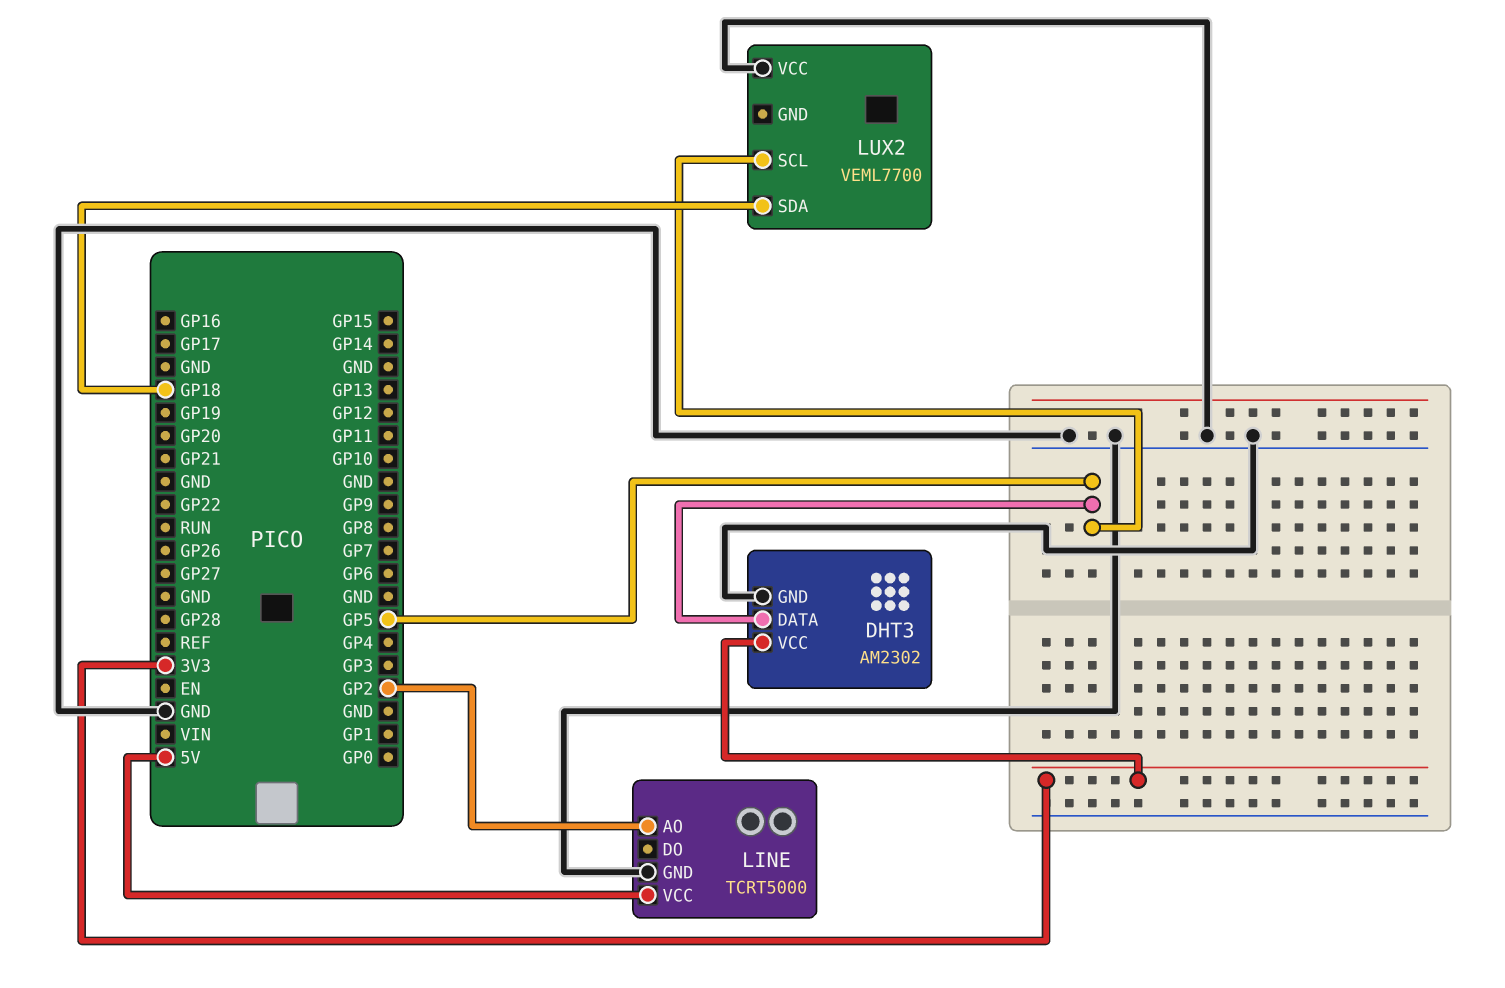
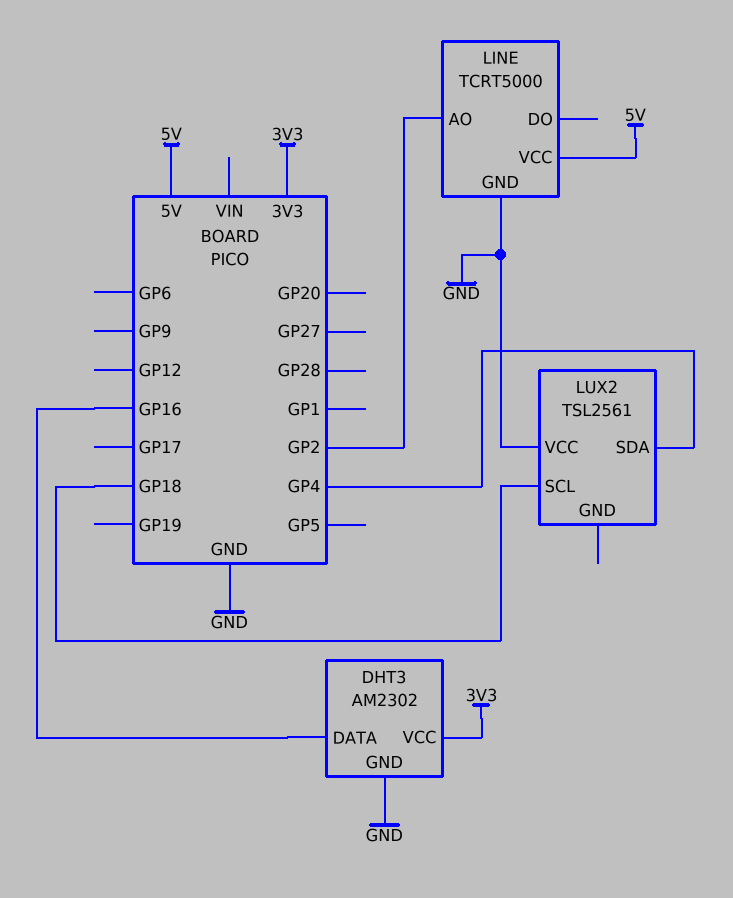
DHT3 pin DATA: GP5 -> GP16
LUX2: VEML7700 -> TSL2561
LUX2 pin SCL: GP5 -> GP18
LUX2 pin SDA: GP18 -> GP4

